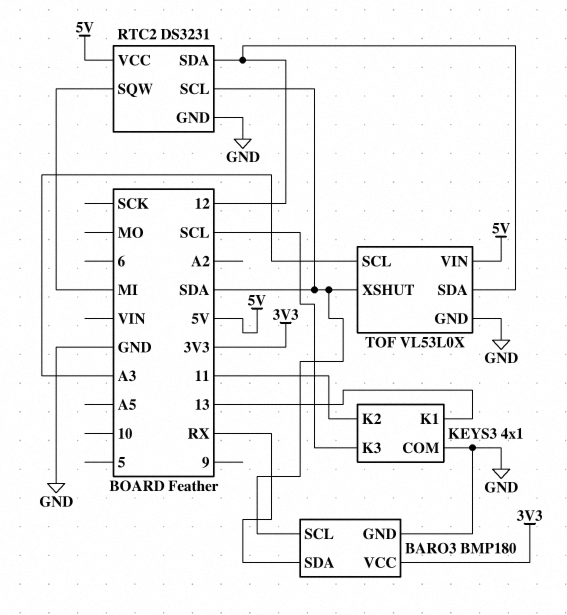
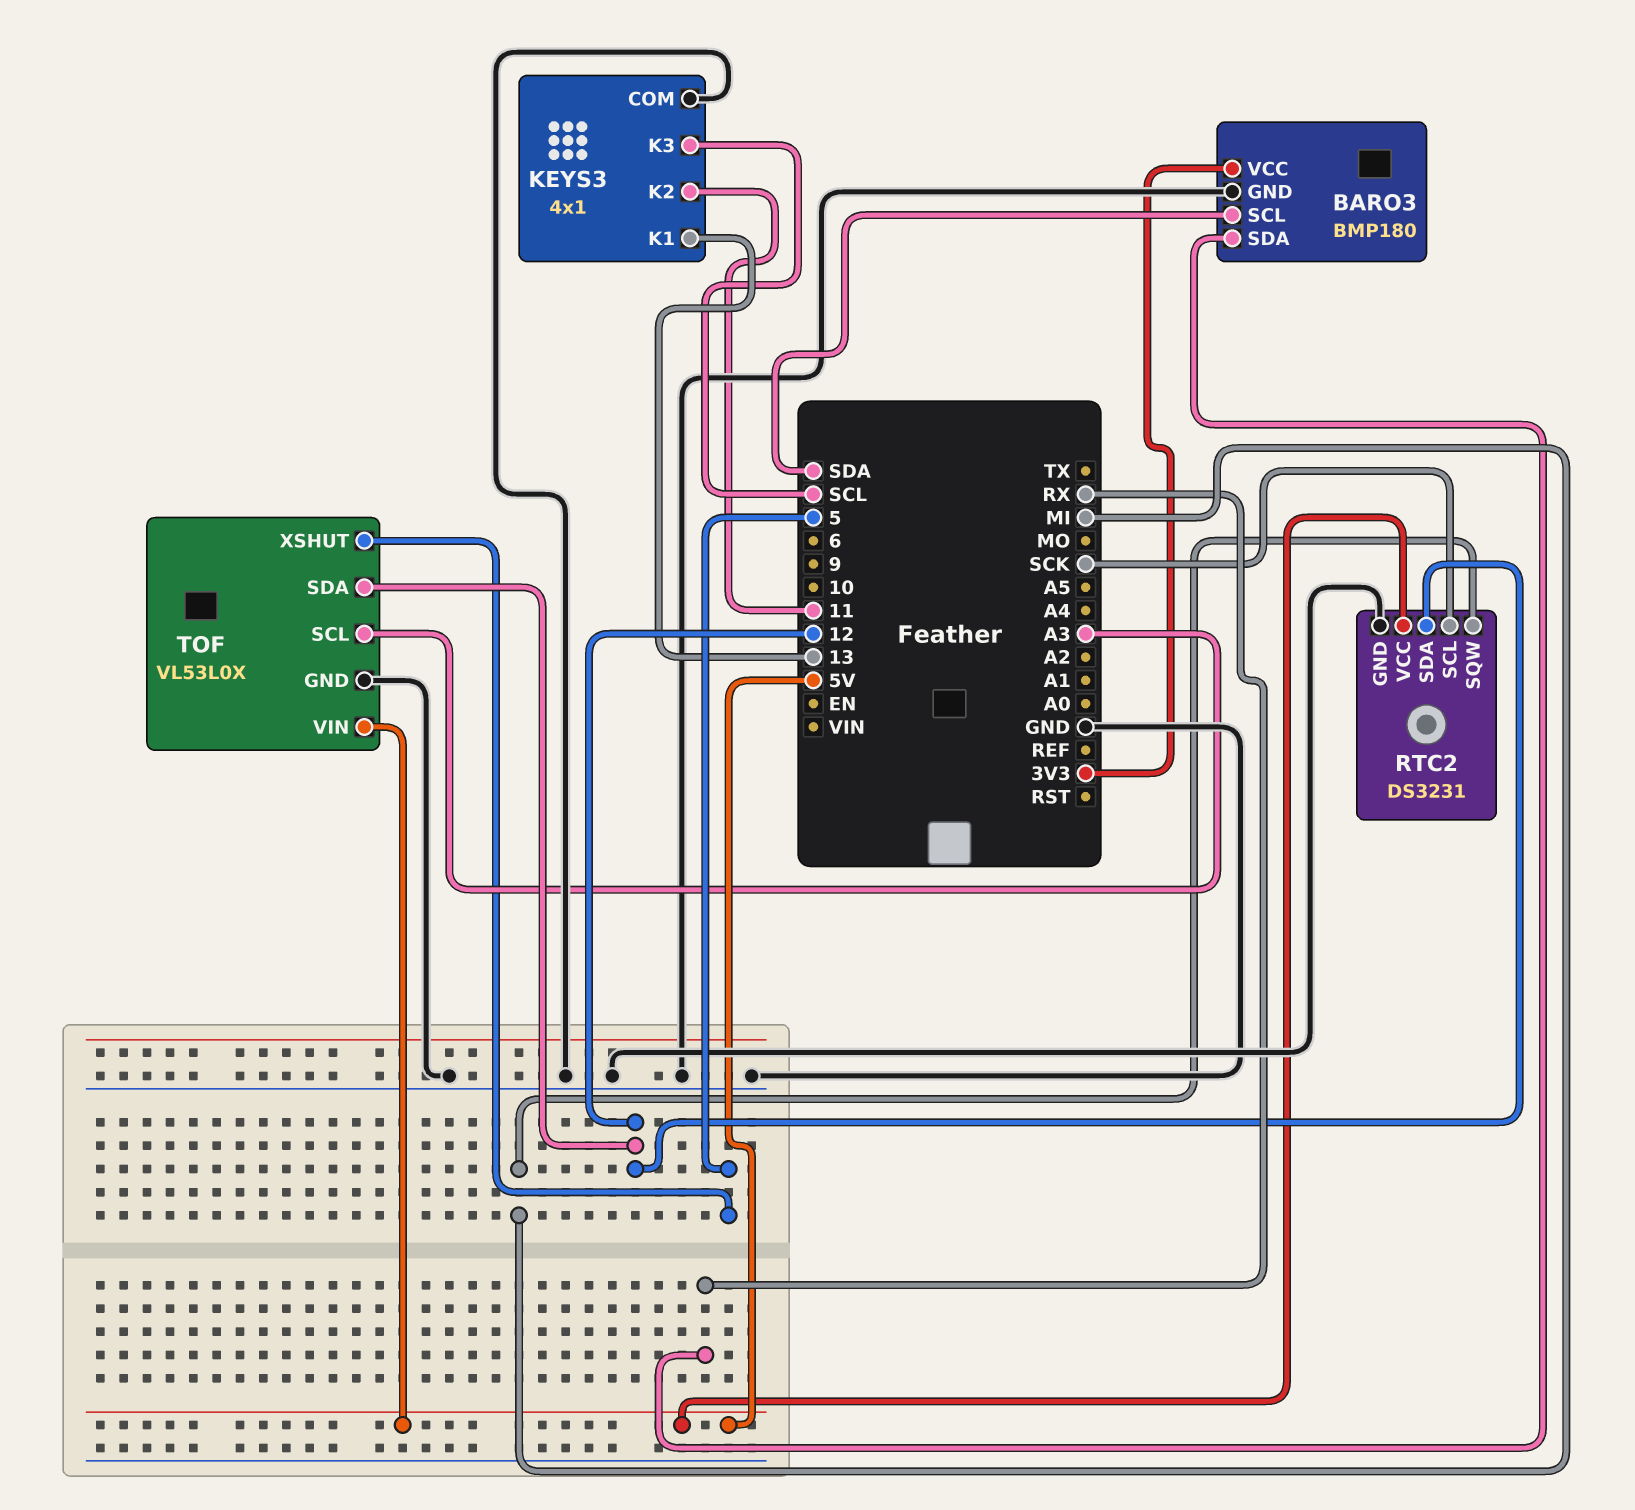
RTC2 pin SCL: SDA -> SCK
TOF pin XSHUT: SDA -> 5

